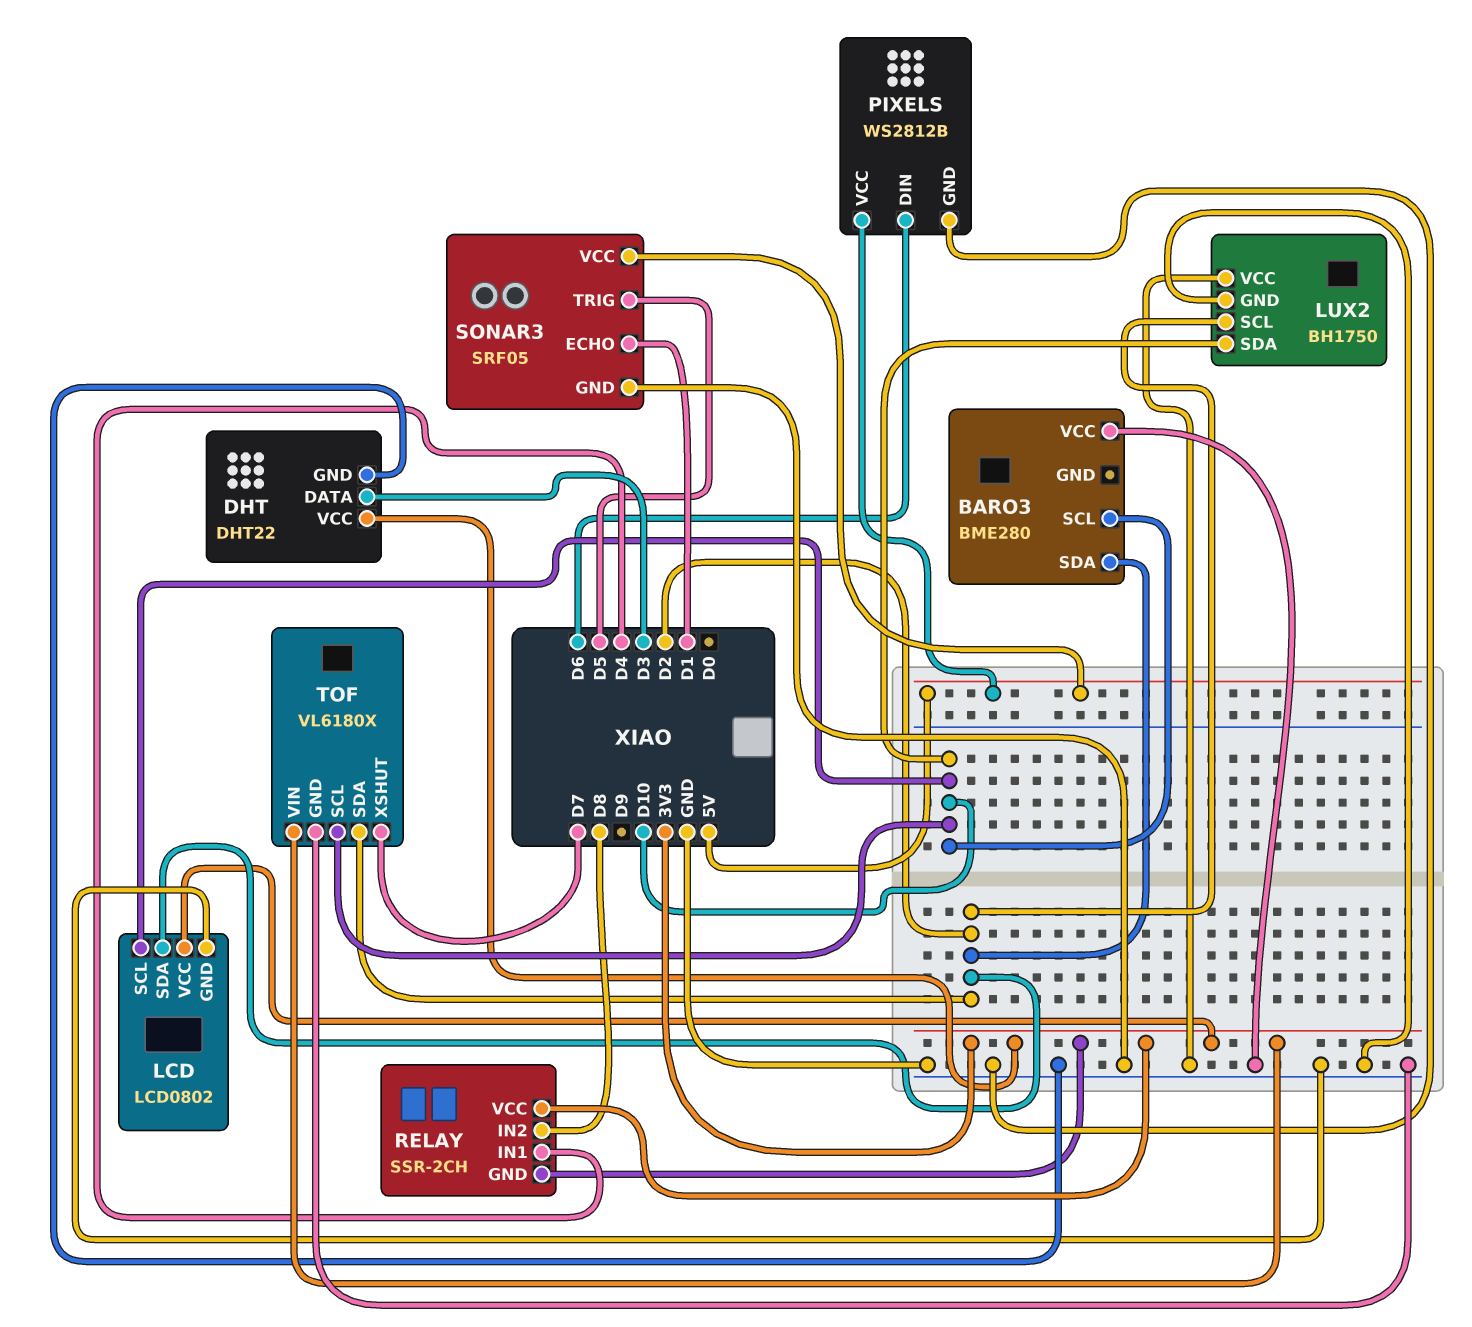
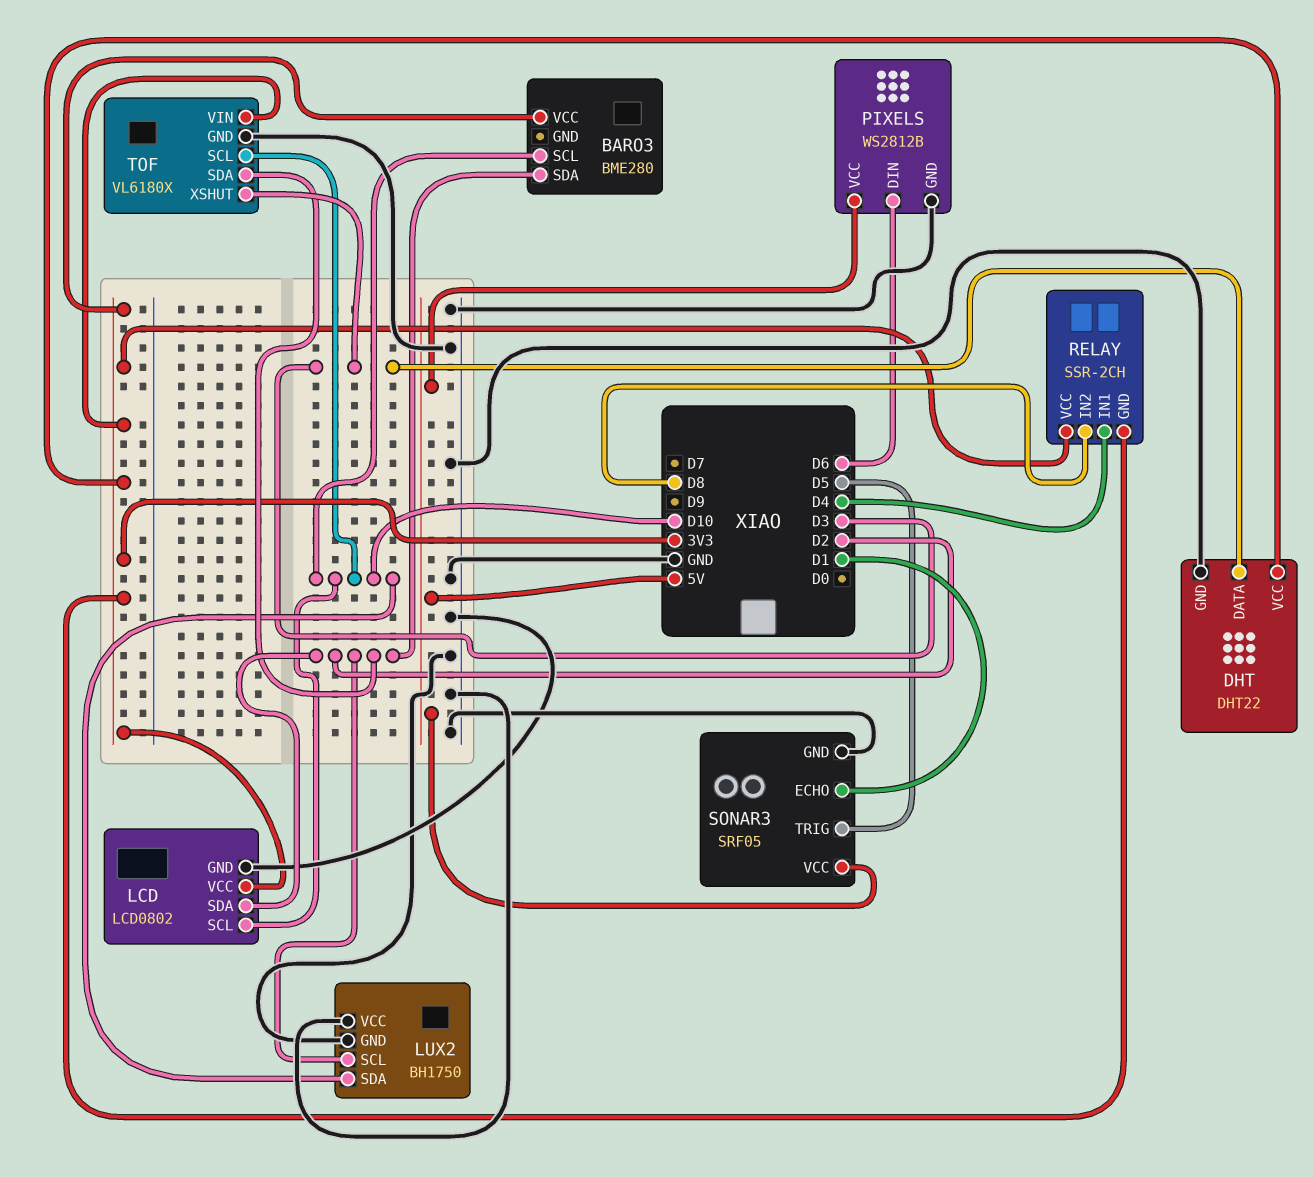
BARO3 pin VCC: GND -> 3V3
TOF pin XSHUT: D7 -> D3

